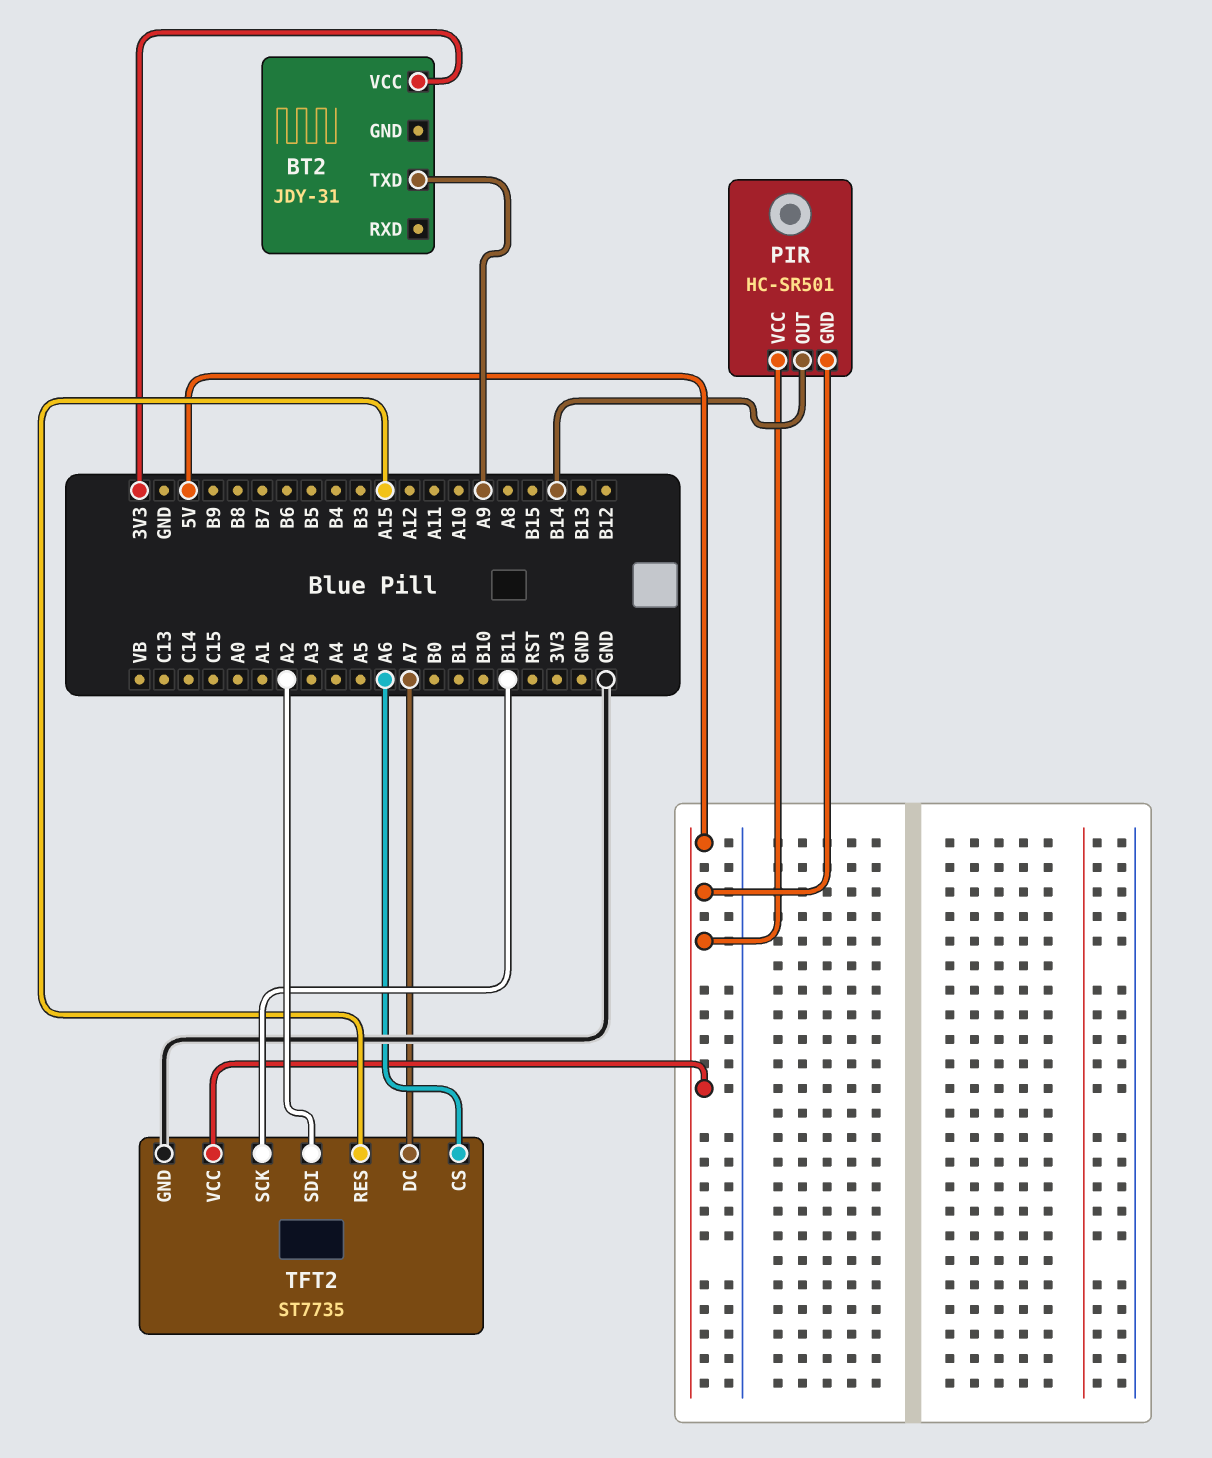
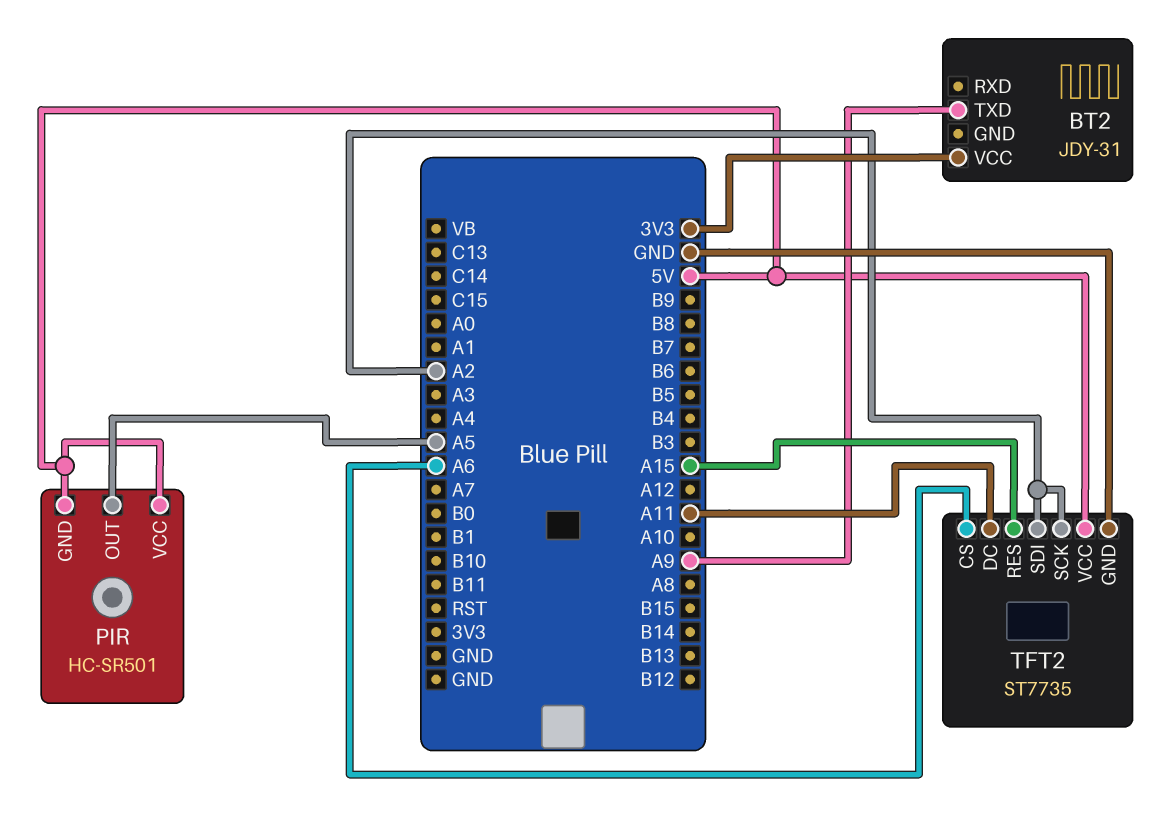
PIR pin OUT: B14 -> A5
TFT2 pin DC: A7 -> A11
TFT2 pin SCK: B11 -> A2

